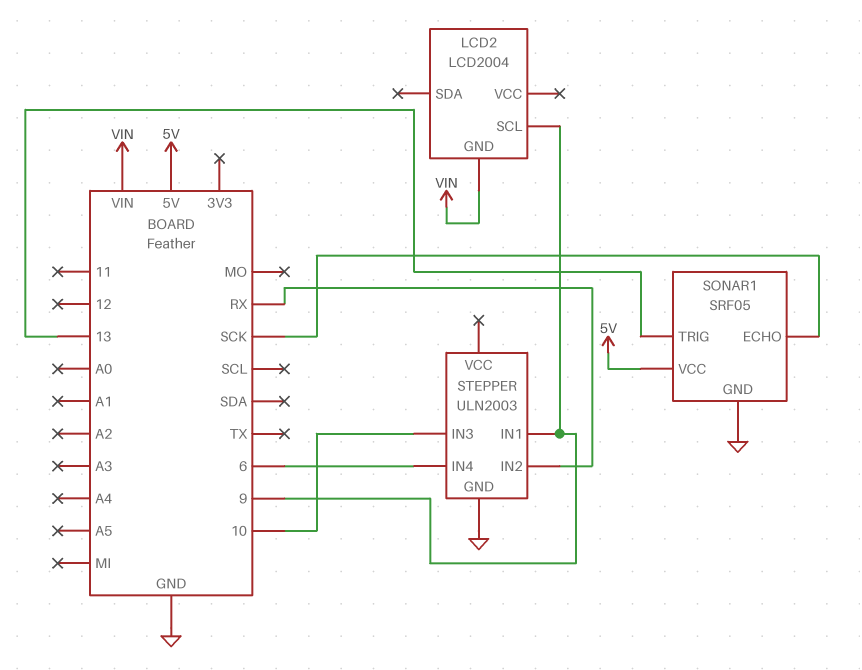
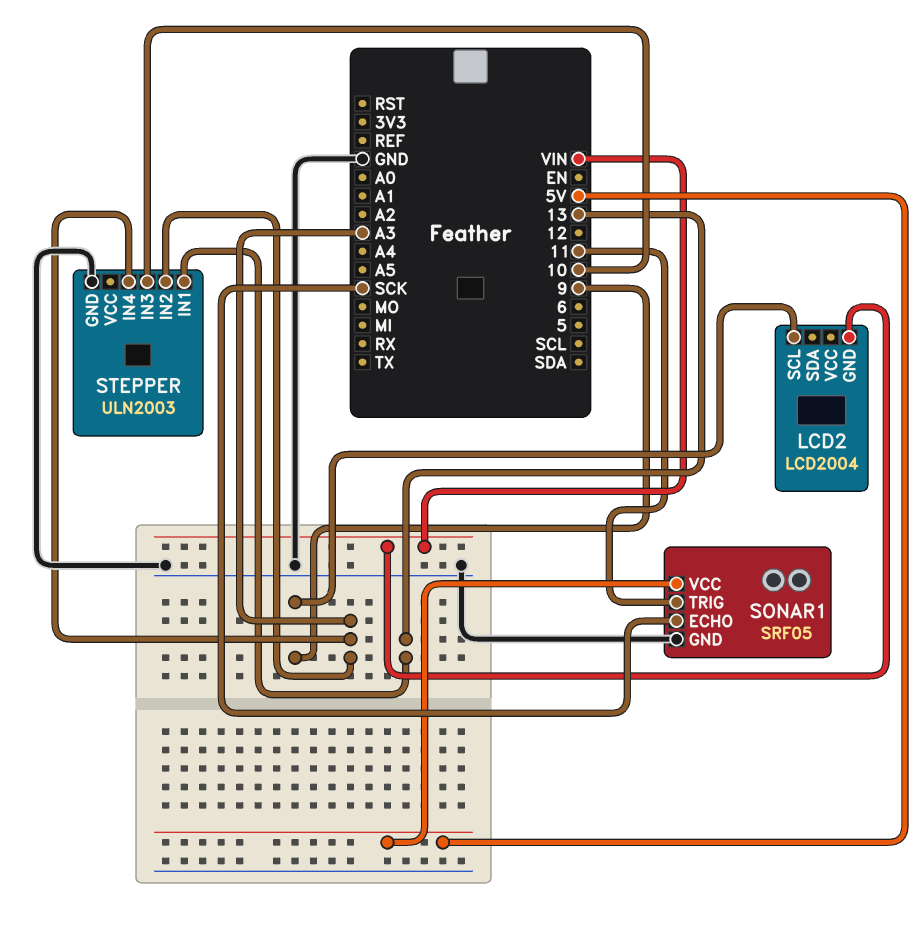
SONAR1 pin TRIG: 13 -> 11
STEPPER pin IN1: 9 -> 13
STEPPER pin IN2: RX -> A3
STEPPER pin IN4: 6 -> A3

